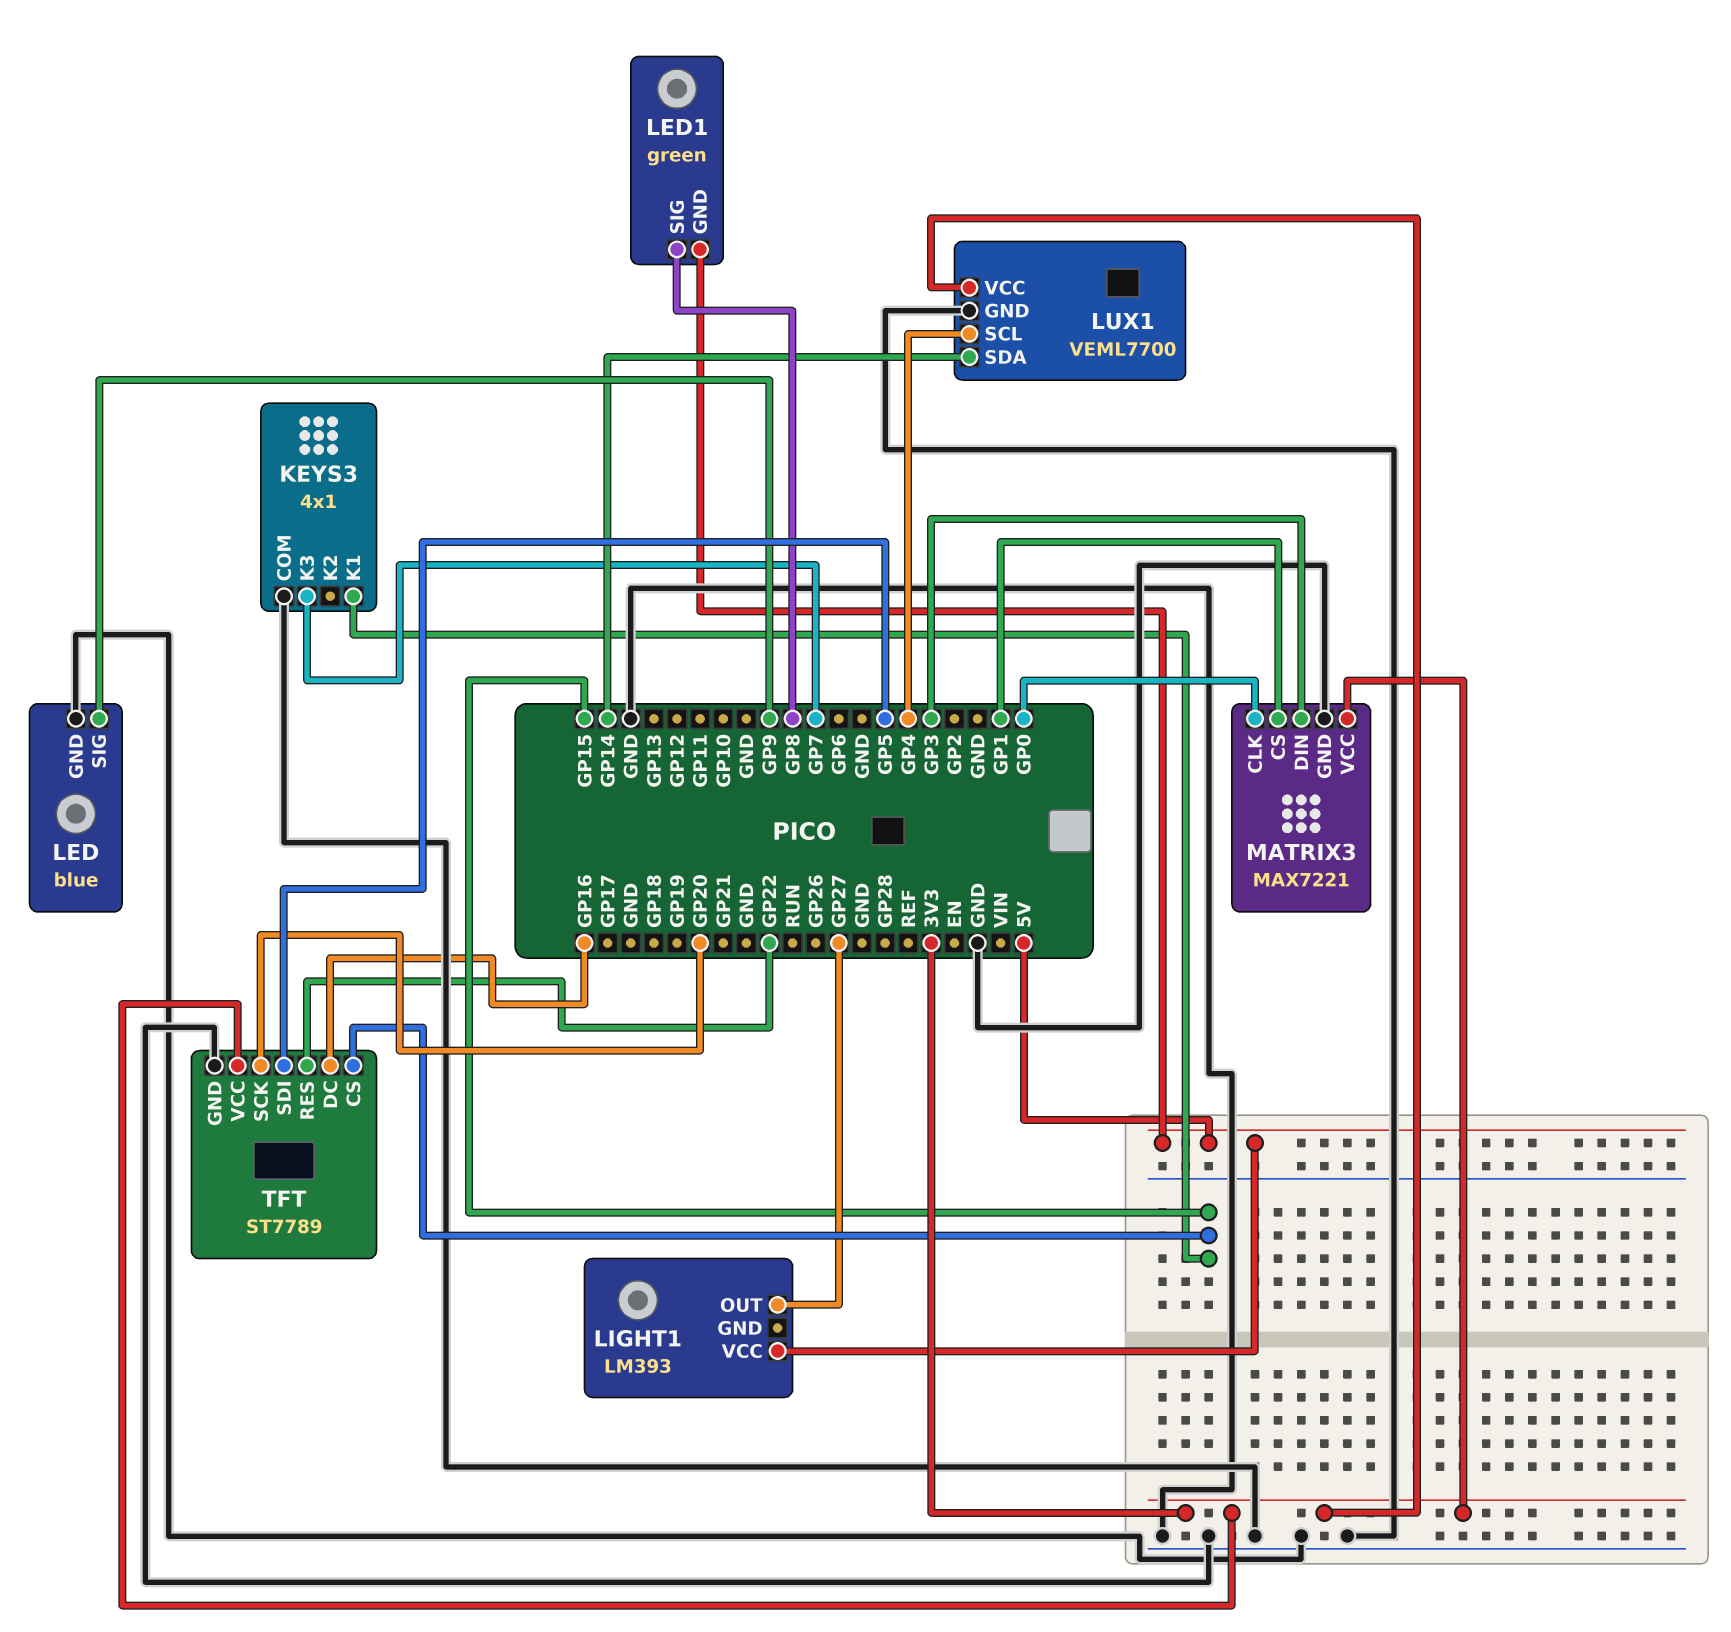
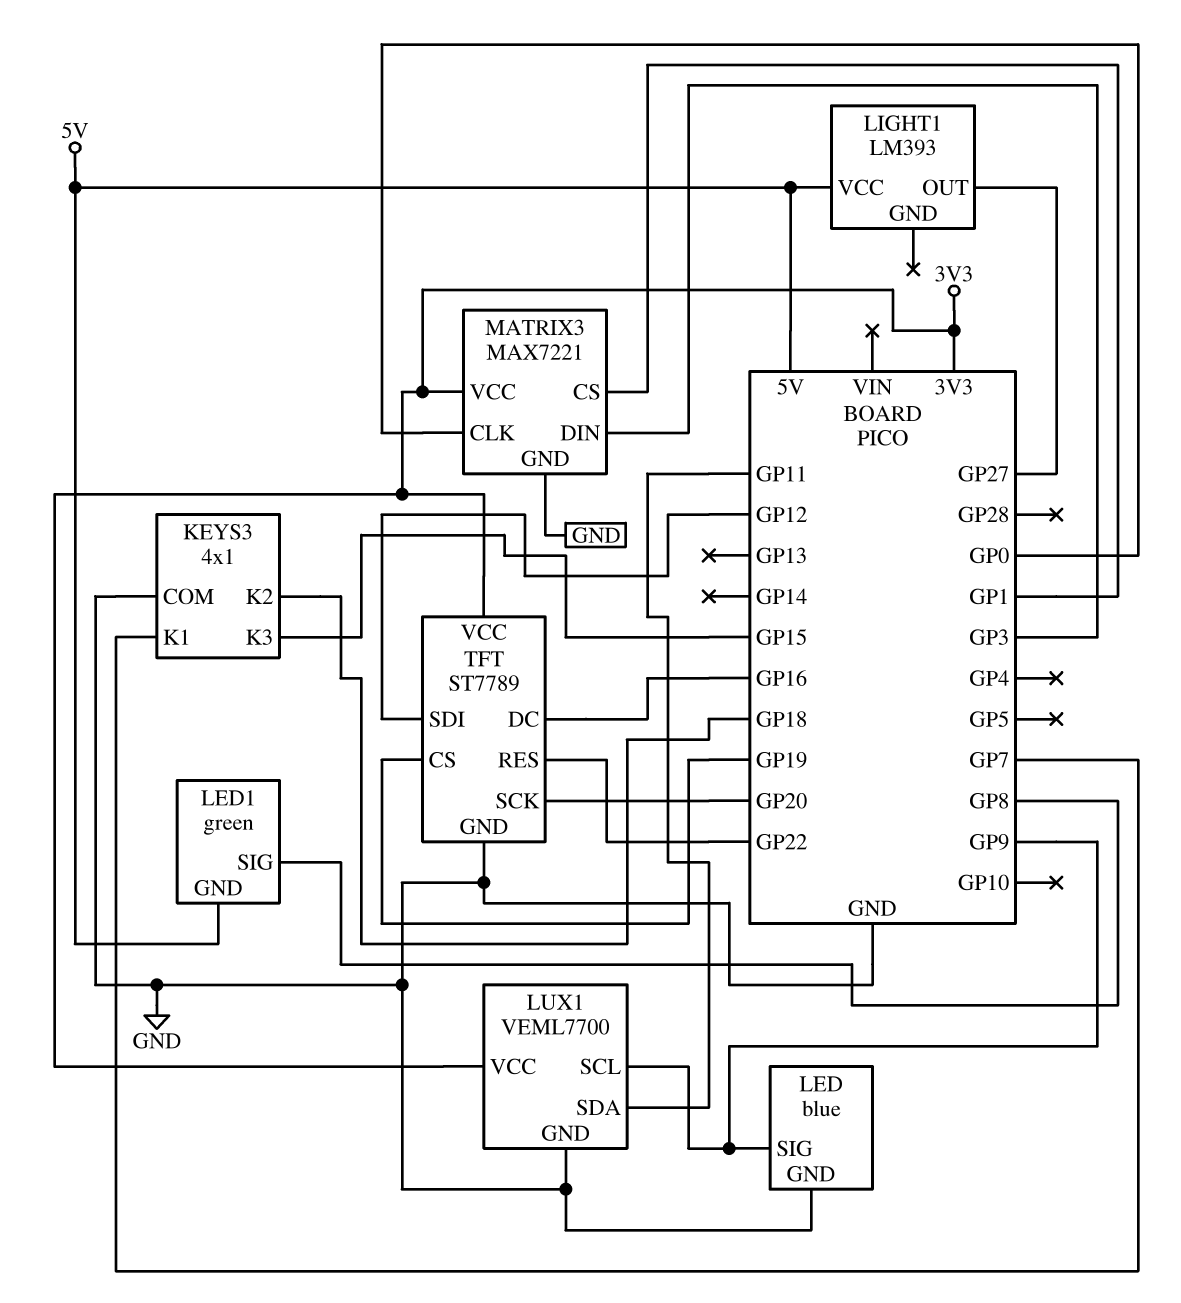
KEYS3 pin K1: GP15 -> GP7
KEYS3 pin K2: none -> GP18
KEYS3 pin K3: GP7 -> GP15
LUX1 pin SCL: GP4 -> GP9
LUX1 pin SDA: GP14 -> GP11
TFT pin CS: GP15 -> GP19
TFT pin SDI: GP5 -> GP12

